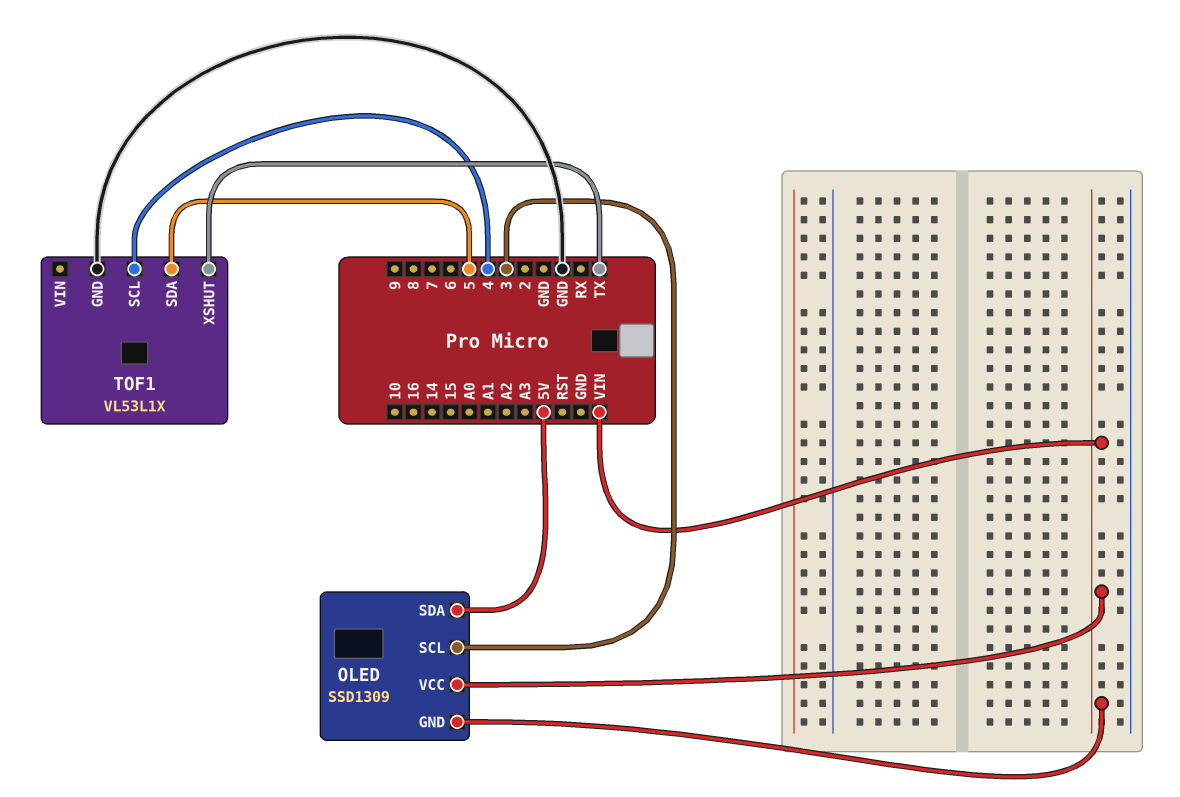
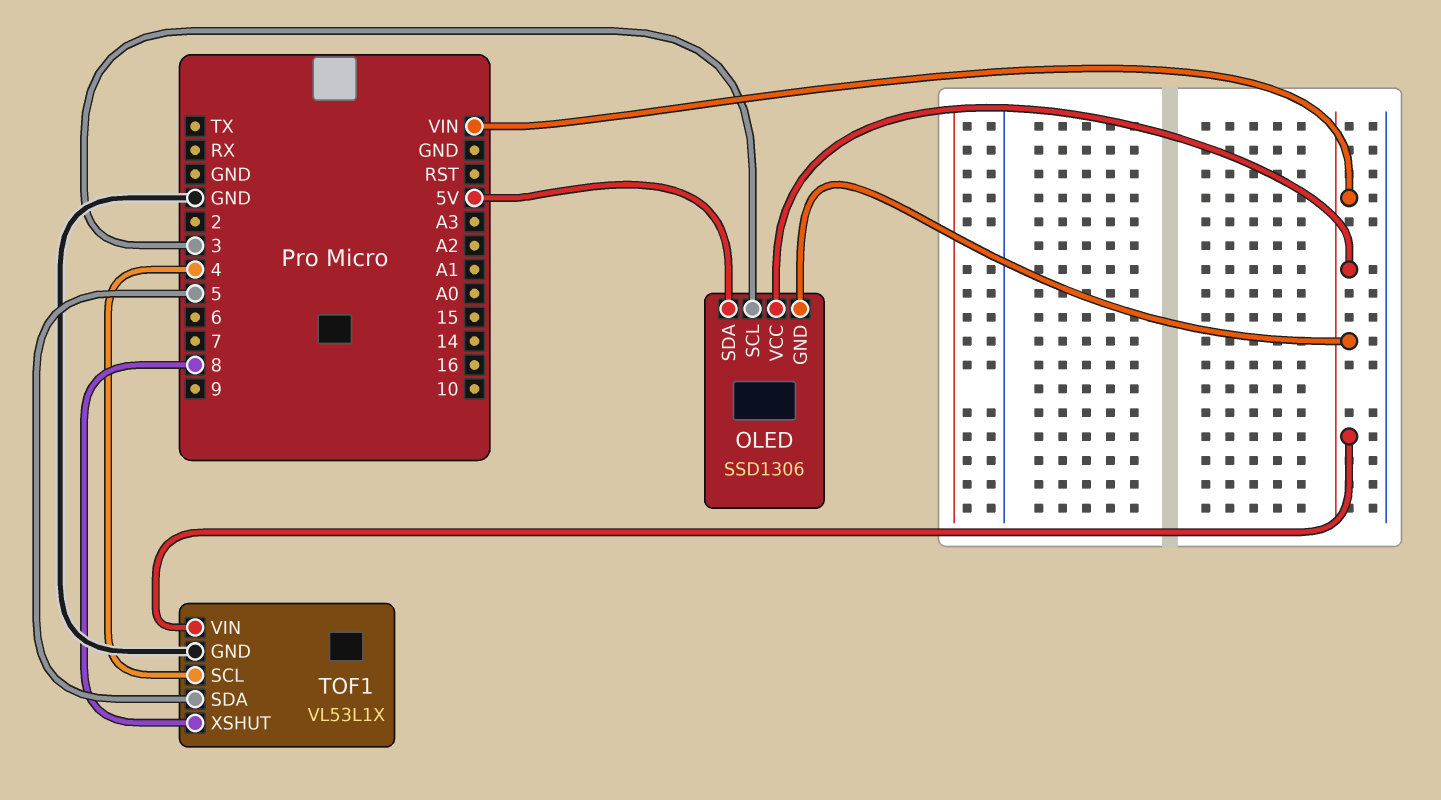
OLED: SSD1309 -> SSD1306
TOF1 pin VIN: none -> VIN
TOF1 pin XSHUT: TX -> 8

